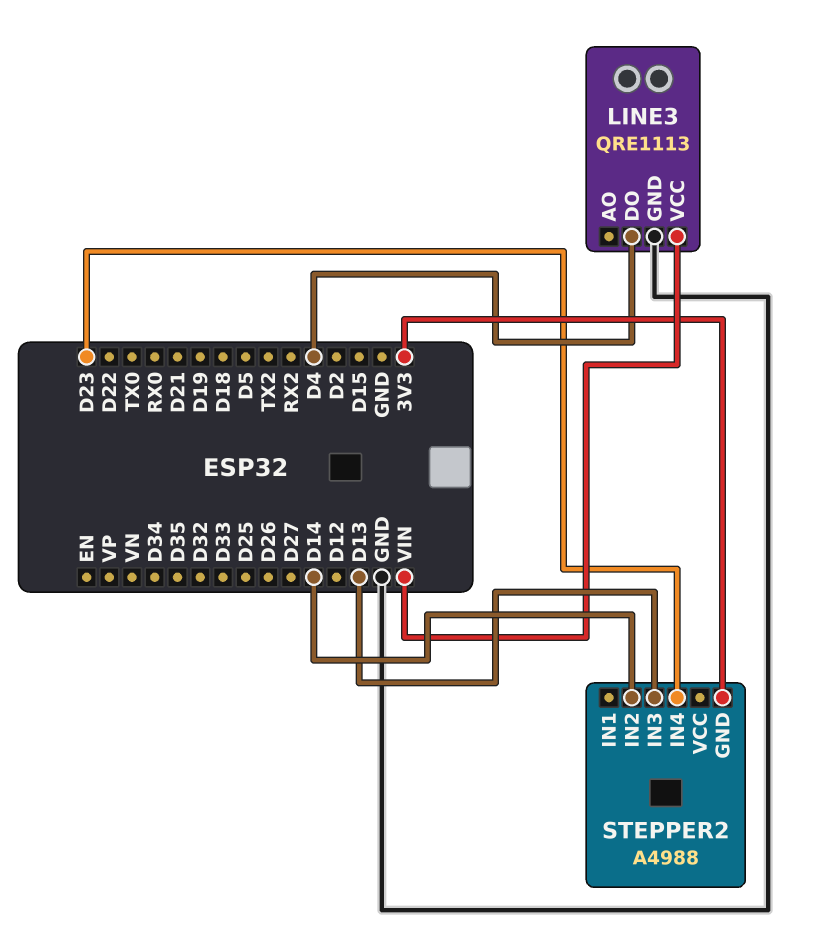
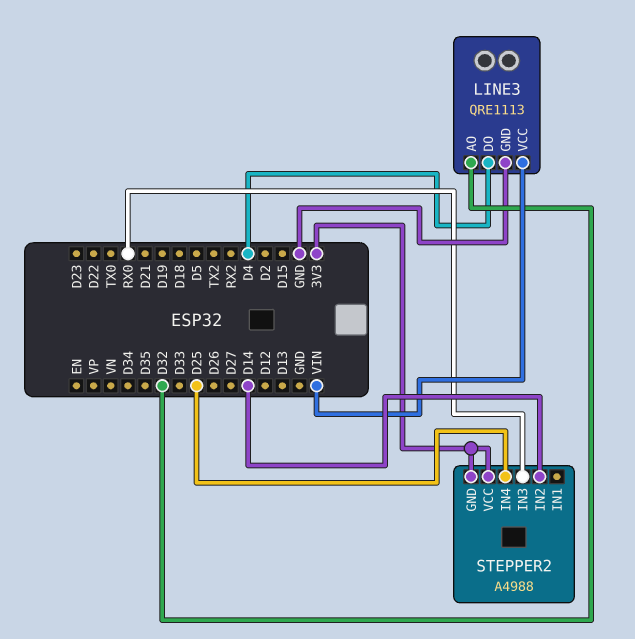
LINE3 pin AO: none -> D32
STEPPER2 pin IN3: D13 -> RX0
STEPPER2 pin IN4: D23 -> D25
STEPPER2 pin VCC: none -> 3V3

